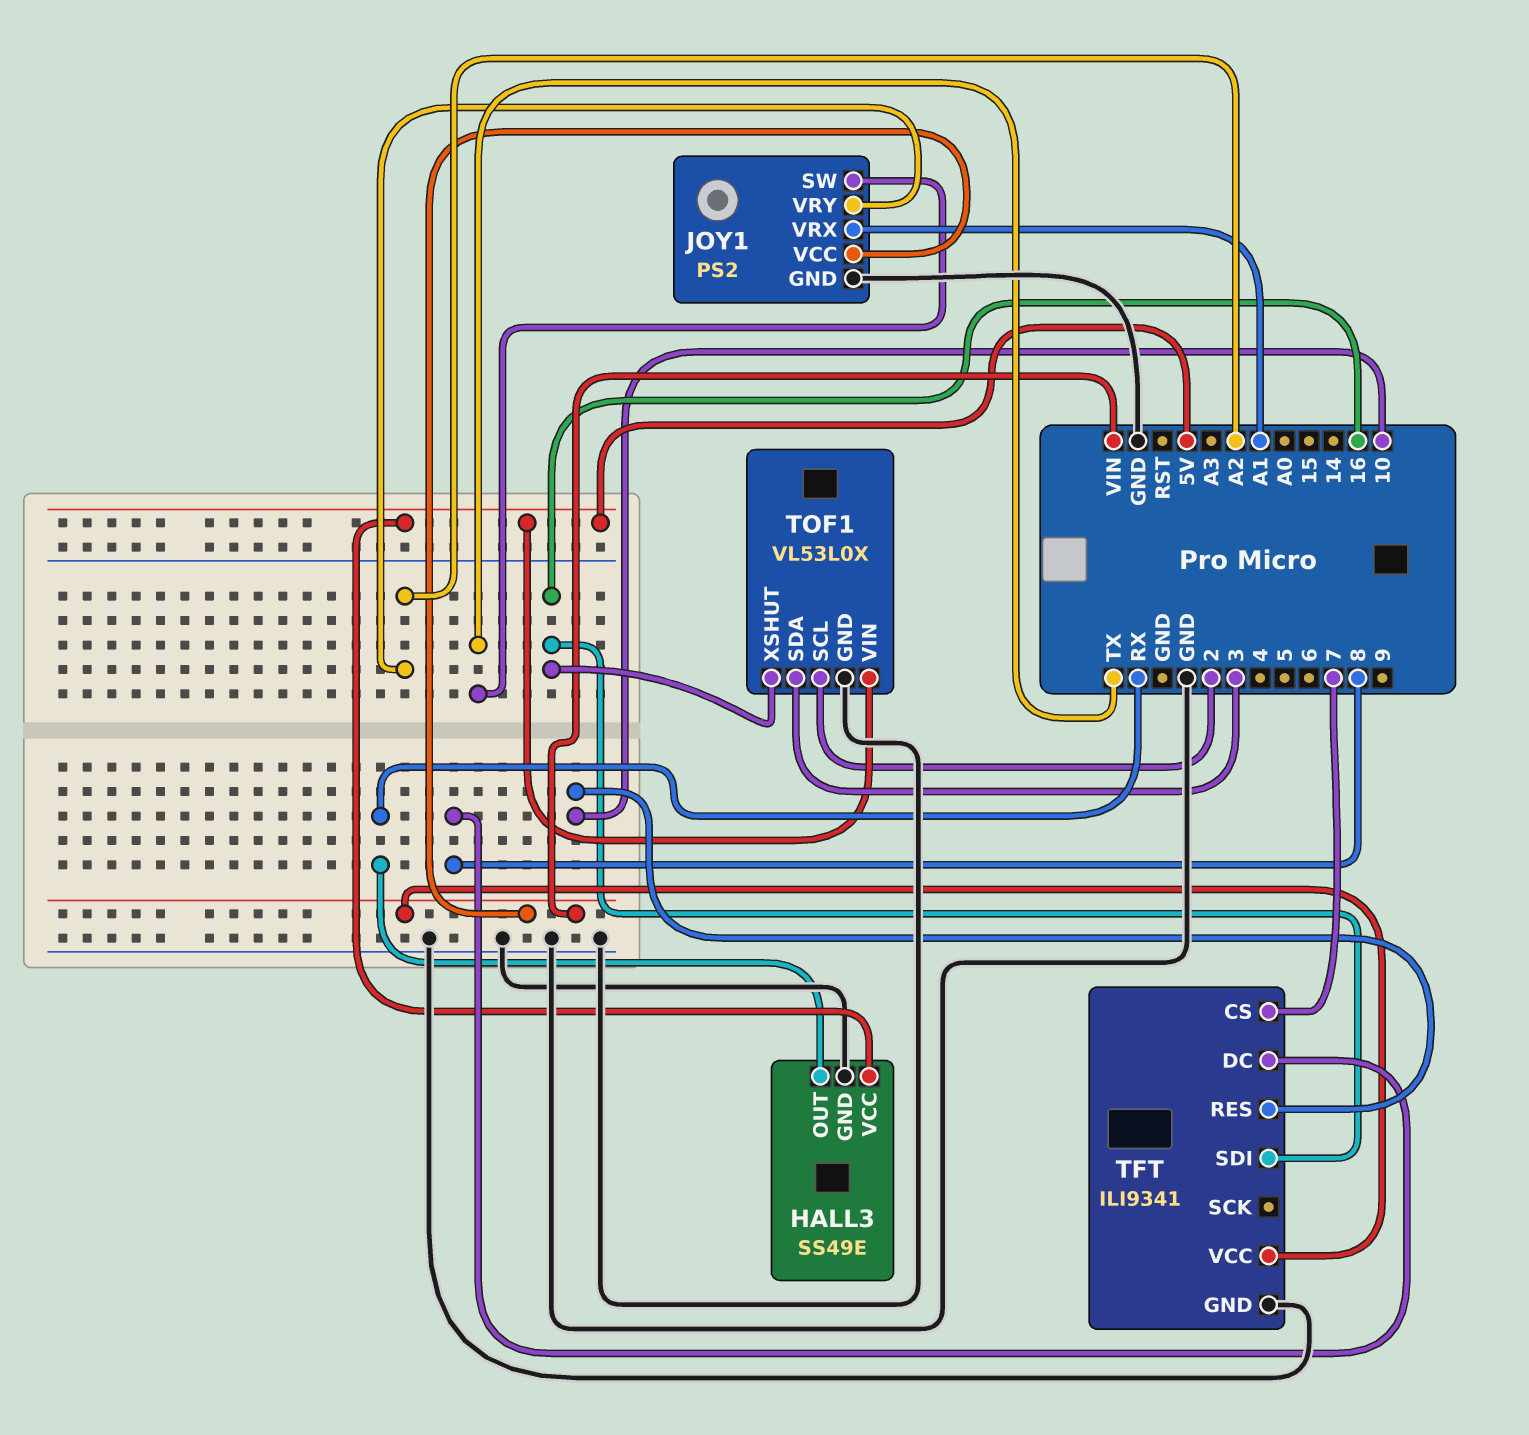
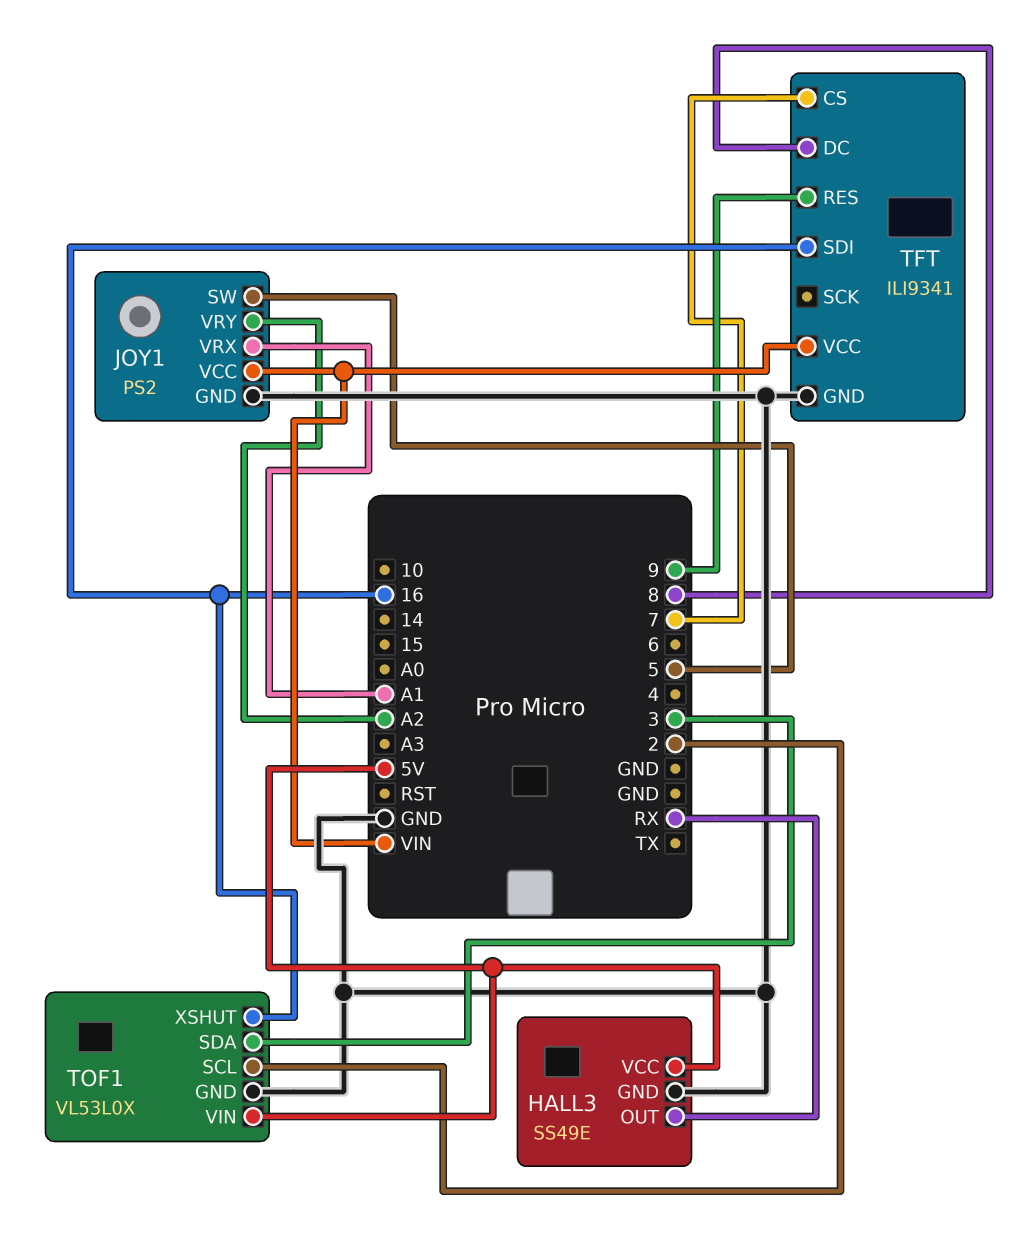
JOY1 pin SW: TX -> 5
TFT pin RES: 10 -> 9

